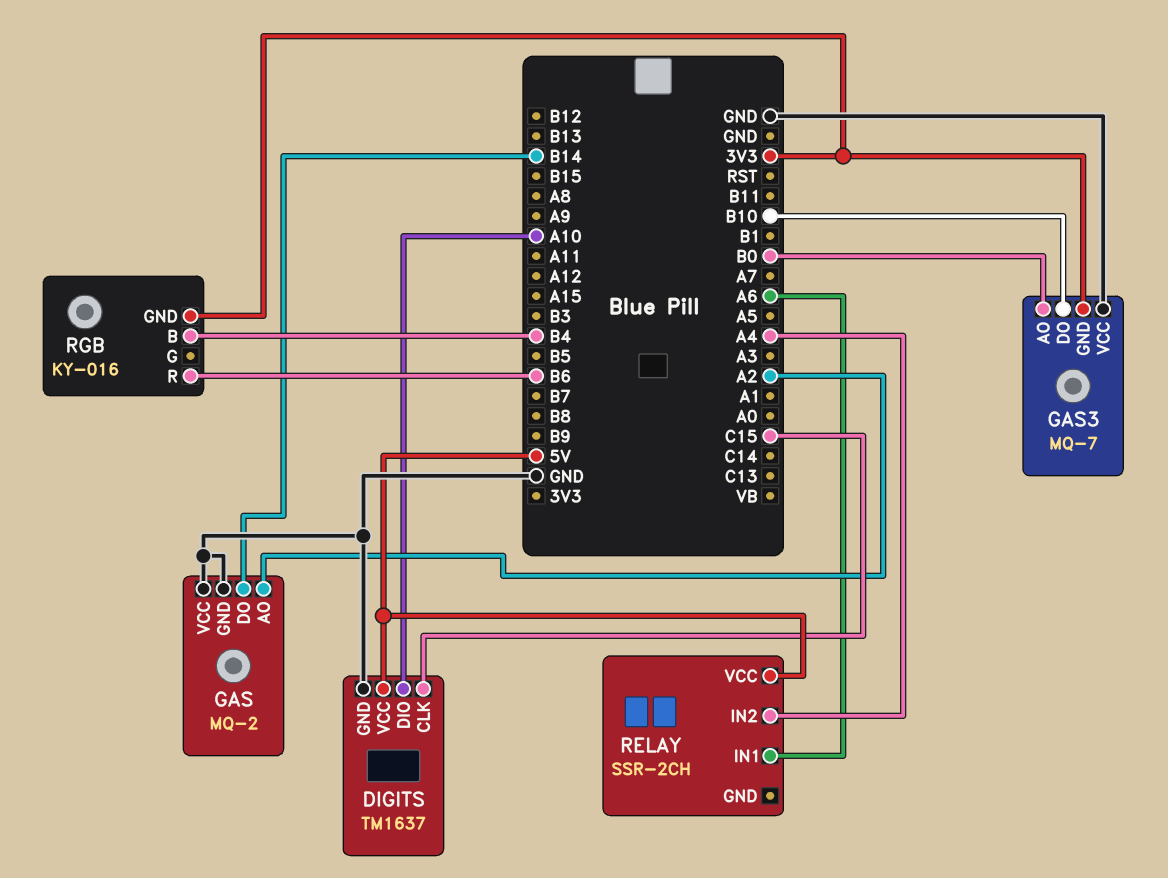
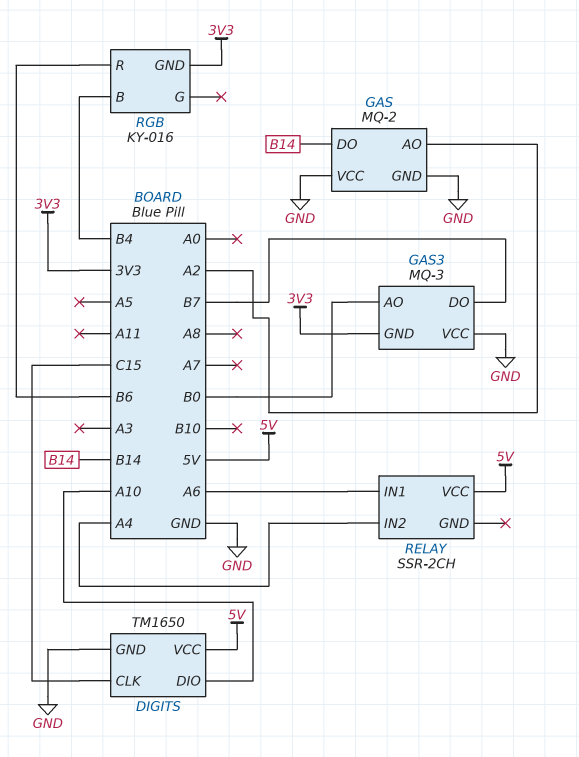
DIGITS: TM1637 -> TM1650
GAS3: MQ-7 -> MQ-3
GAS3 pin DO: B10 -> B7

